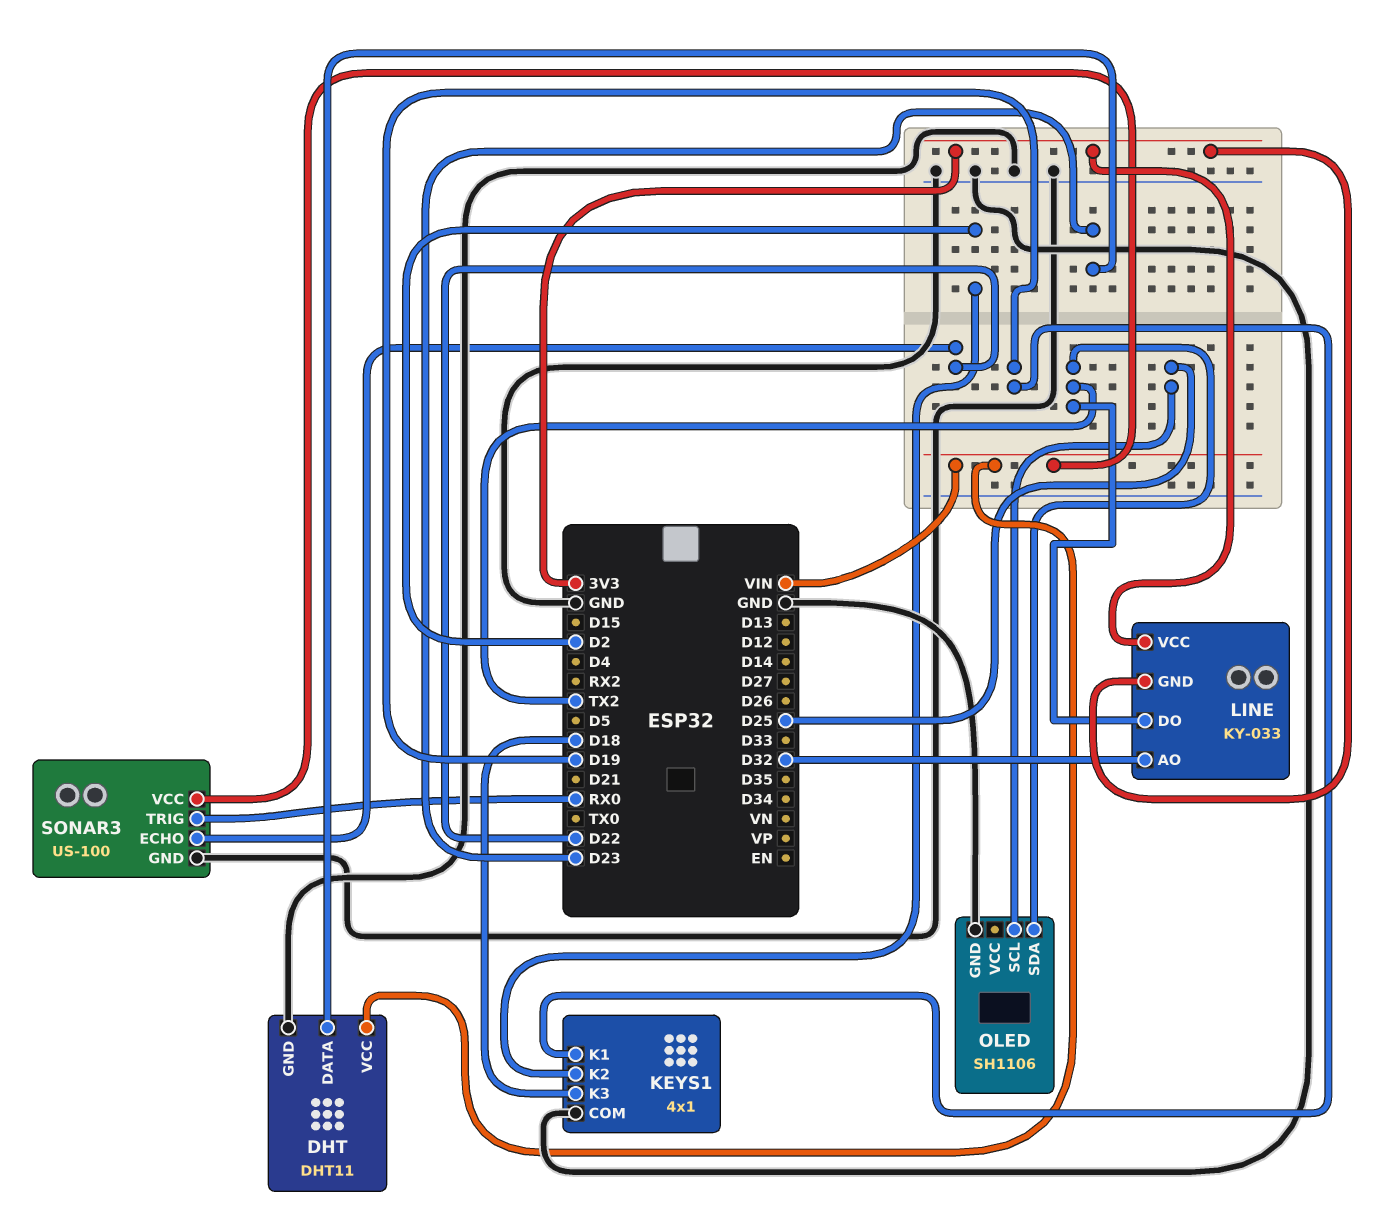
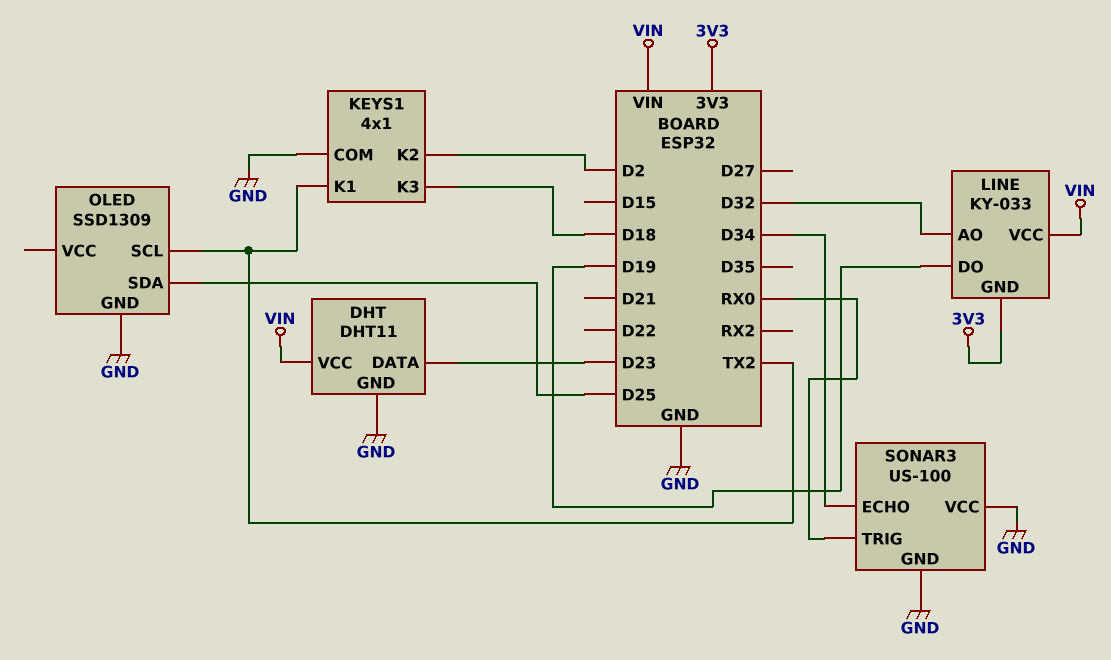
KEYS1 pin K1: D19 -> TX2
LINE pin DO: TX2 -> D19
LINE pin VCC: 3V3 -> VIN
OLED: SH1106 -> SSD1309
OLED pin SCL: D25 -> TX2
OLED pin SDA: TX2 -> D25
SONAR3 pin ECHO: D22 -> D34
SONAR3 pin VCC: VIN -> GND

